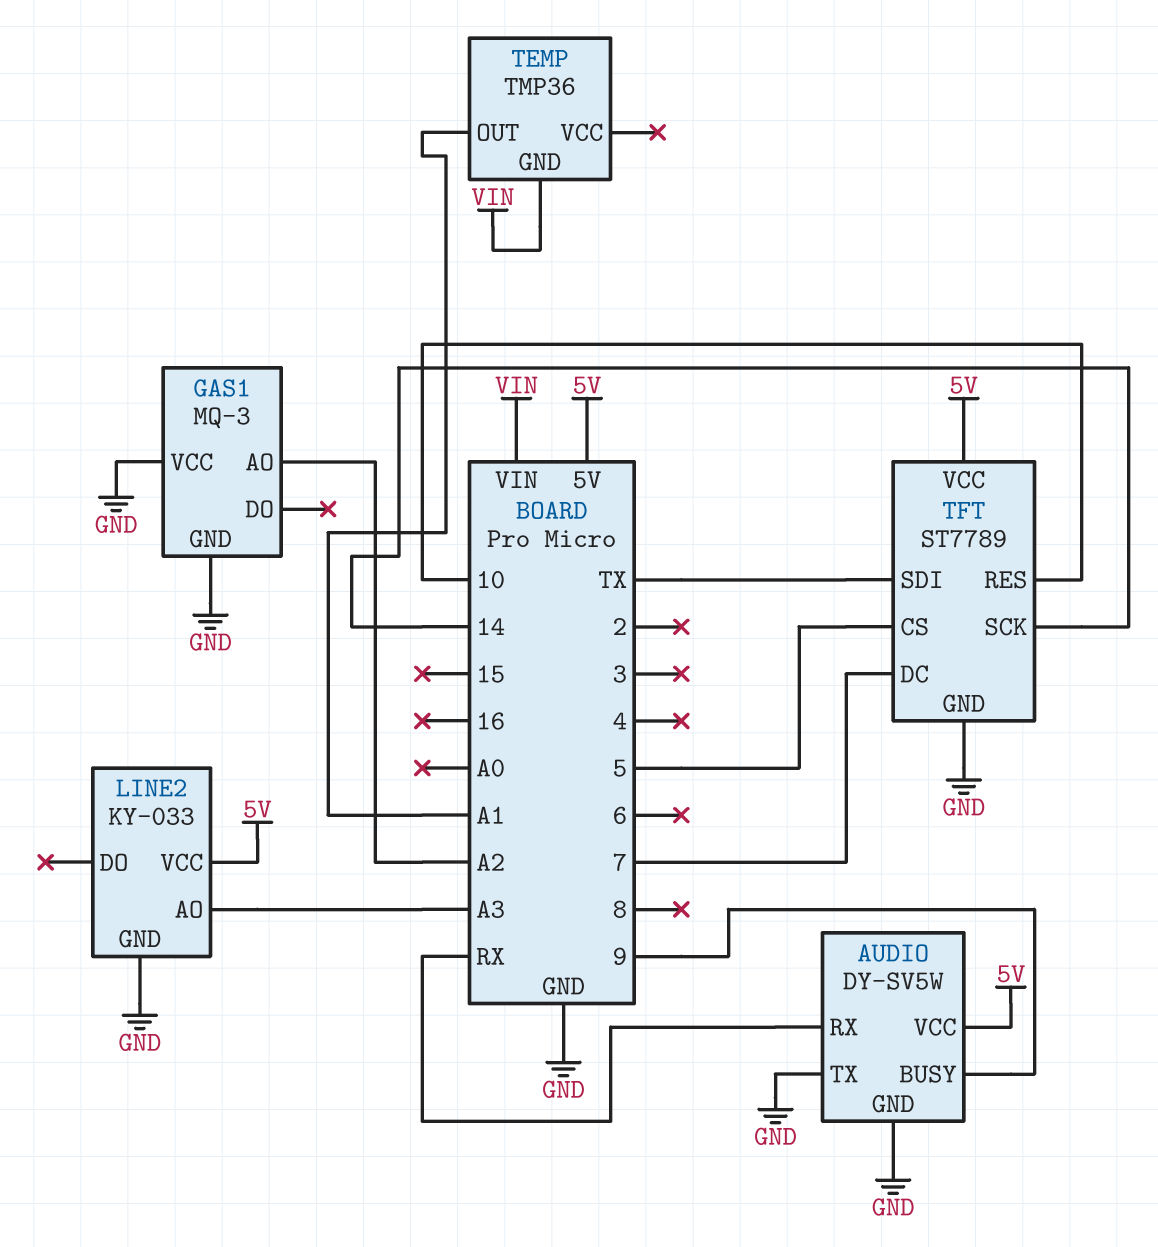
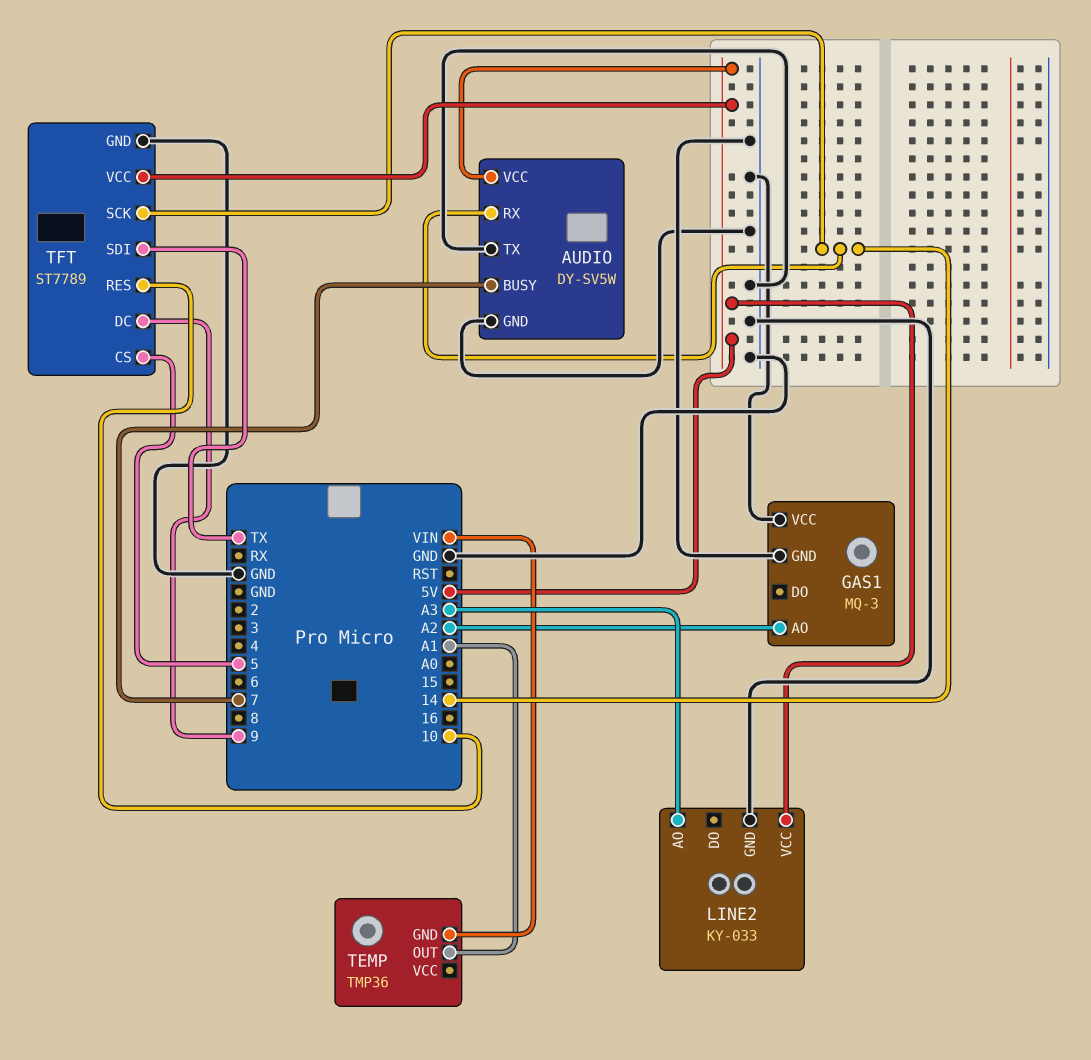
AUDIO pin BUSY: 9 -> 7
AUDIO pin RX: RX -> 14
TFT pin DC: 7 -> 9

